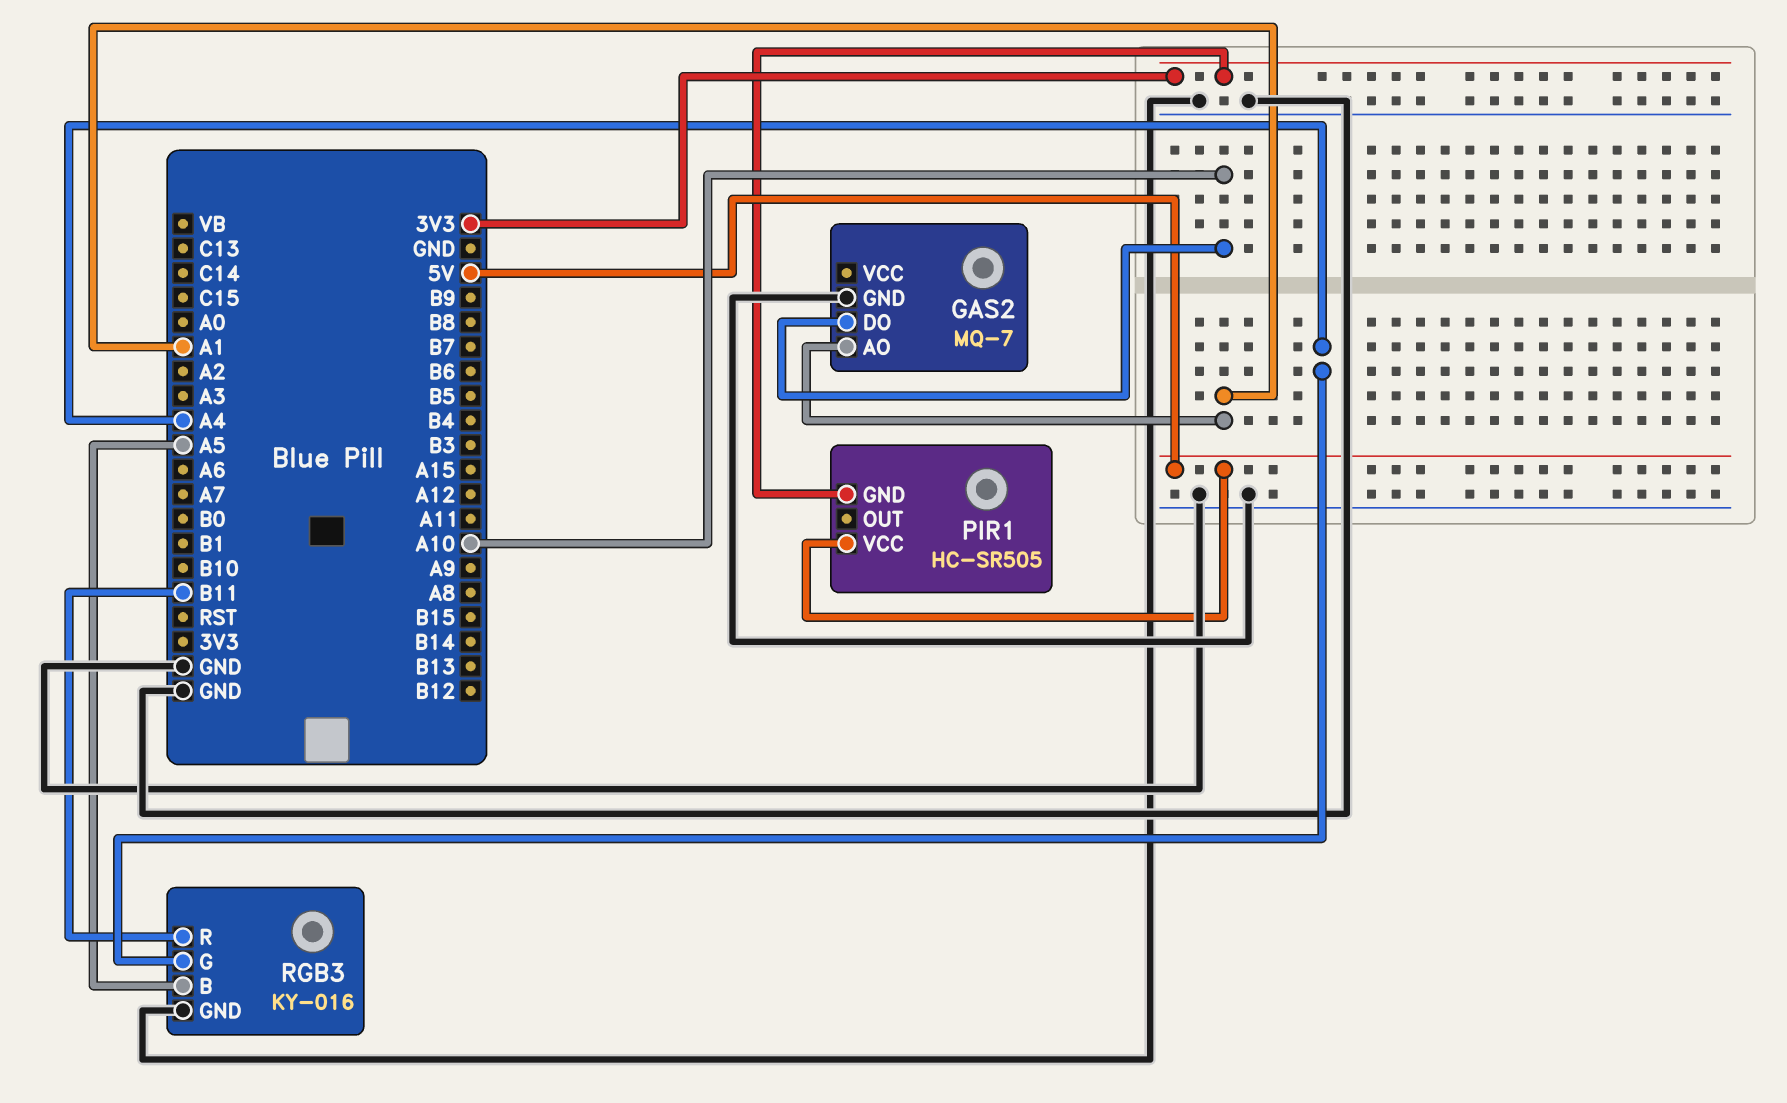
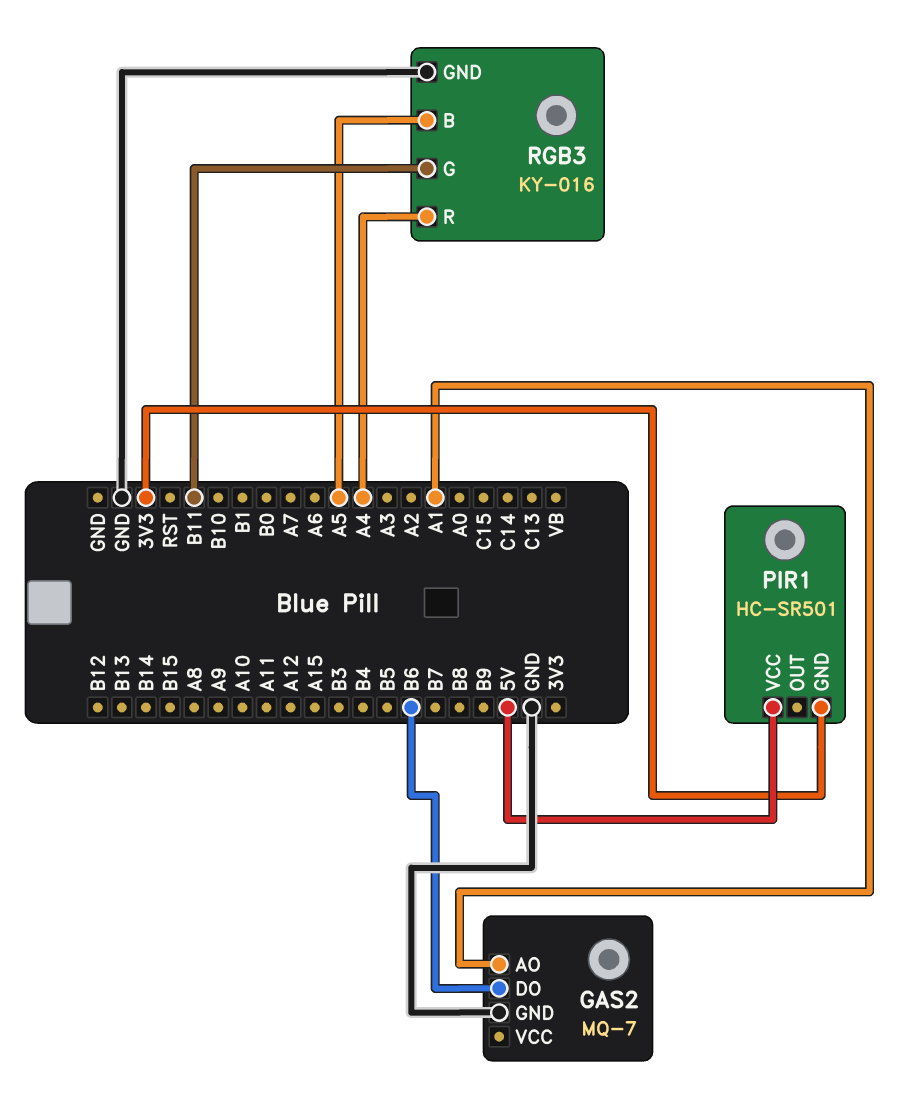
GAS2 pin DO: A10 -> B6
PIR1: HC-SR505 -> HC-SR501
RGB3 pin G: A4 -> B11
RGB3 pin R: B11 -> A4

